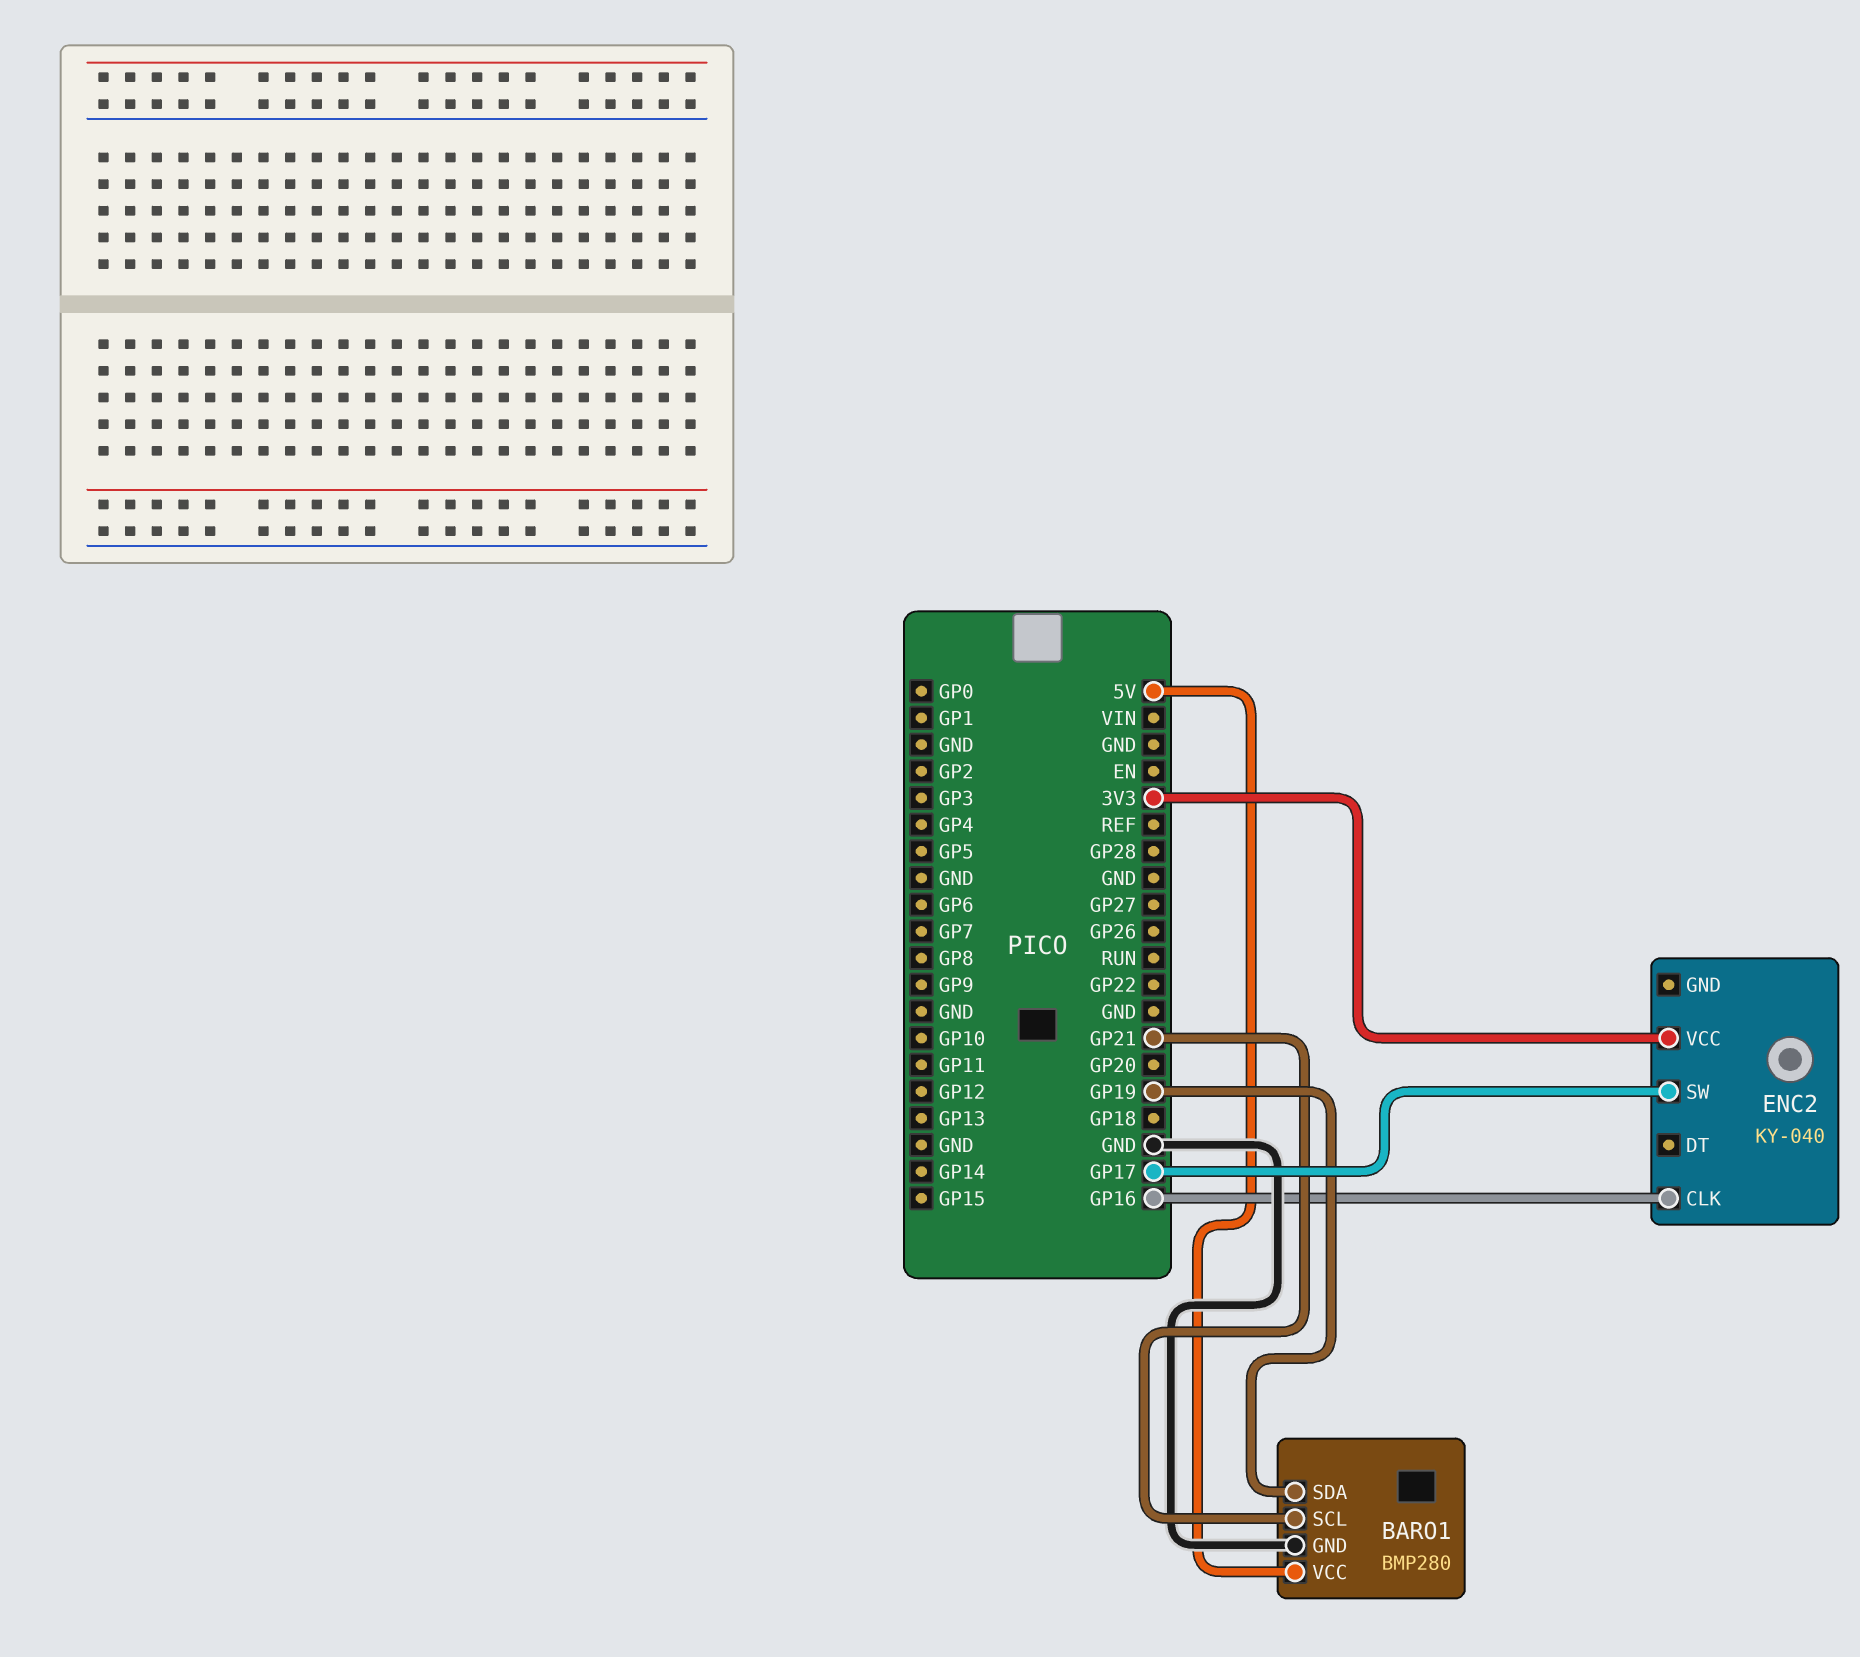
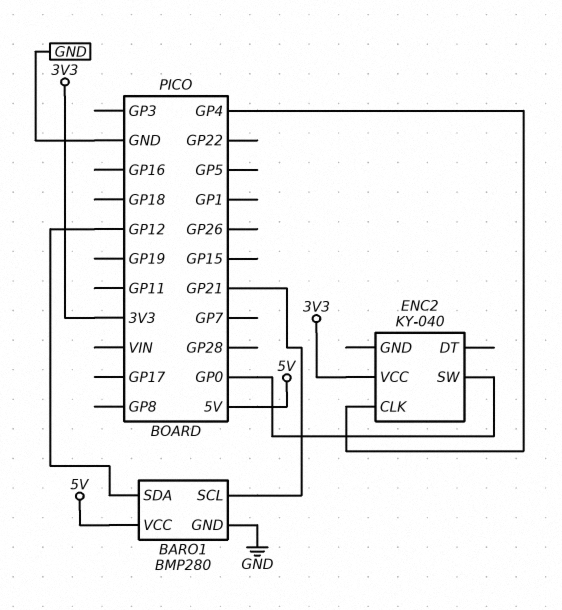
BARO1 pin SDA: GP19 -> GP12
ENC2 pin CLK: GP16 -> GP4
ENC2 pin SW: GP17 -> GP0

